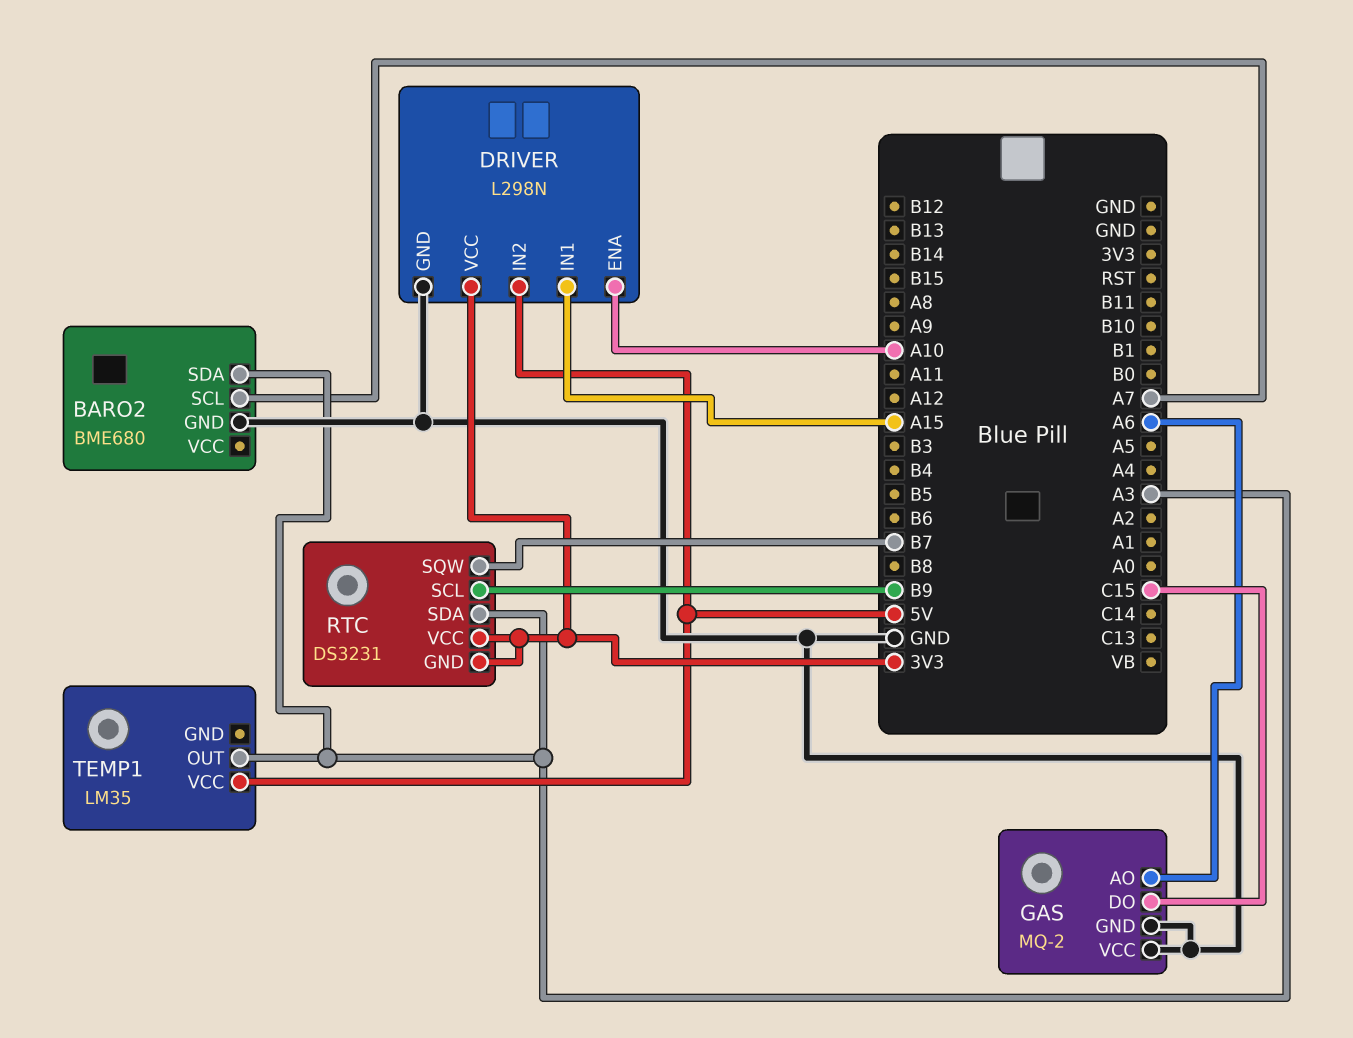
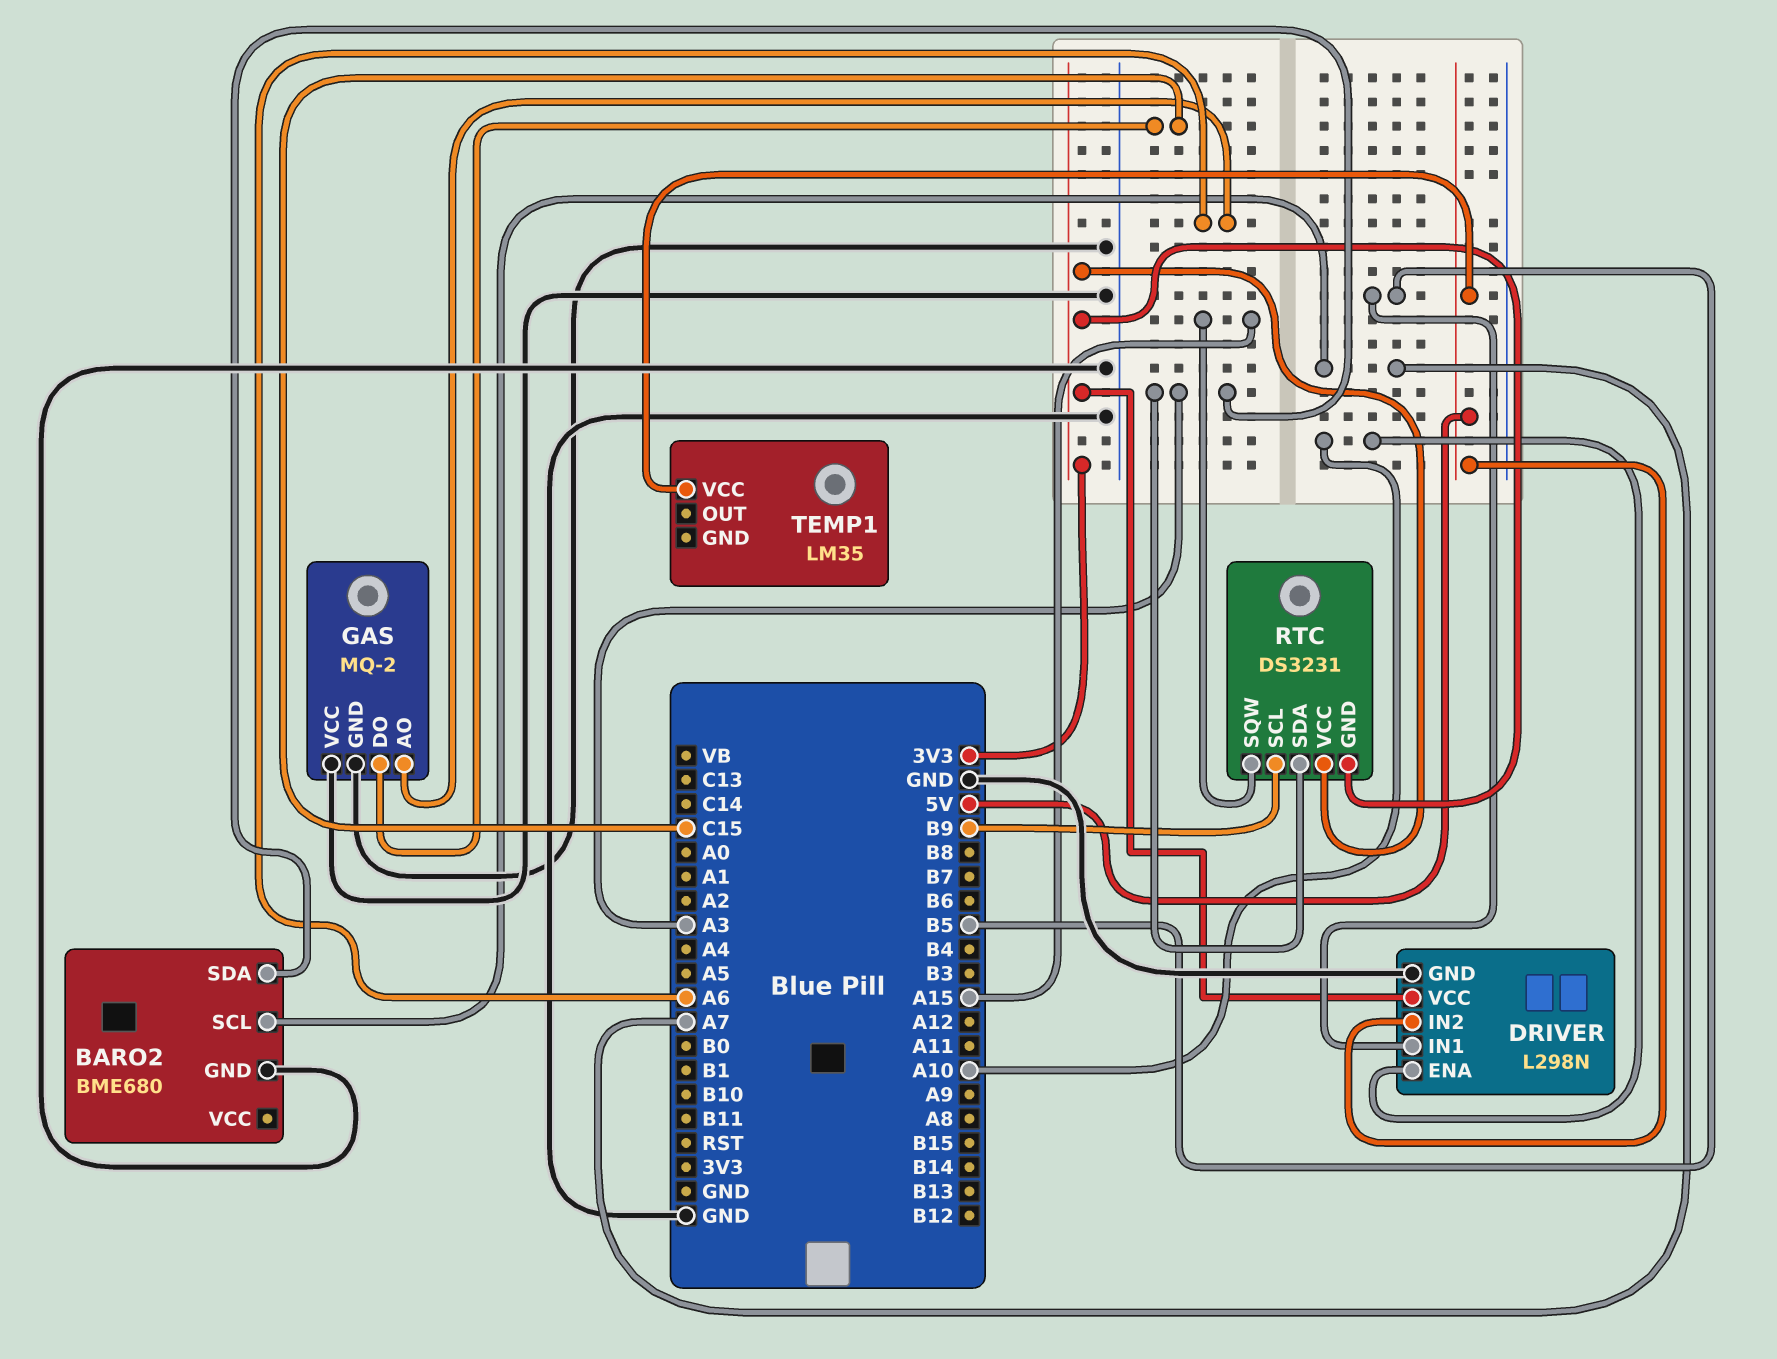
DRIVER pin IN1: A15 -> B5
RTC pin SQW: B7 -> A15
TEMP1 pin OUT: A3 -> none

